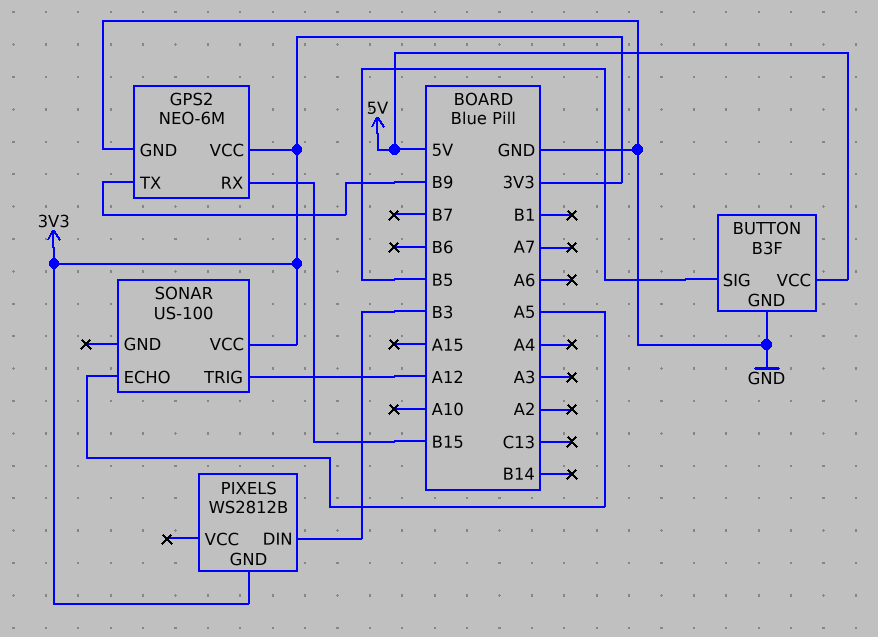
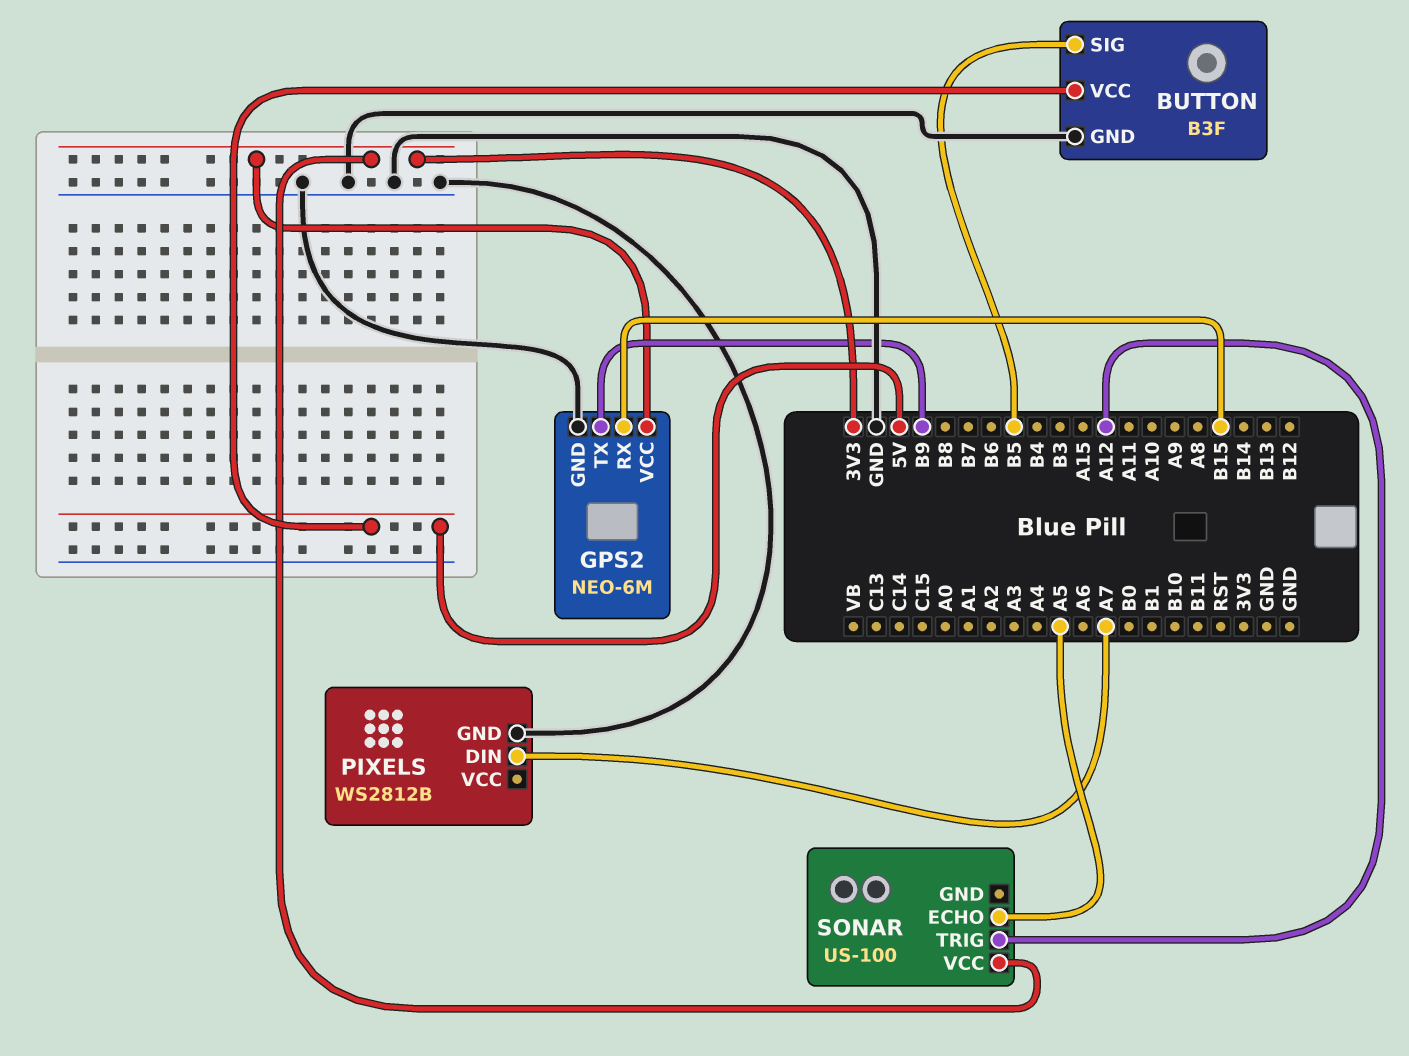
PIXELS pin DIN: B3 -> A7
PIXELS pin GND: 3V3 -> GND

